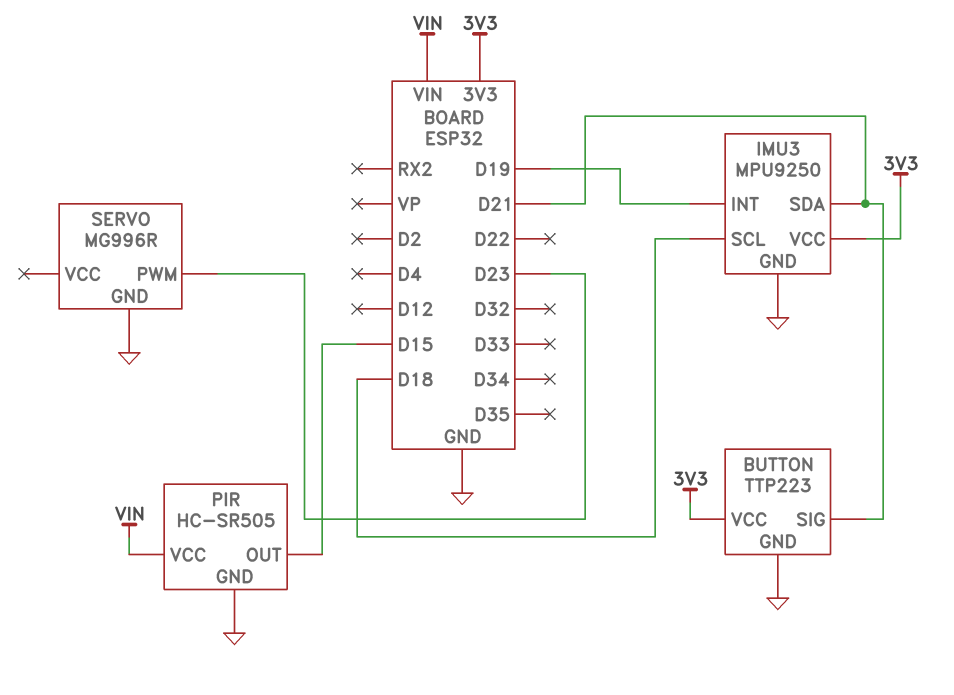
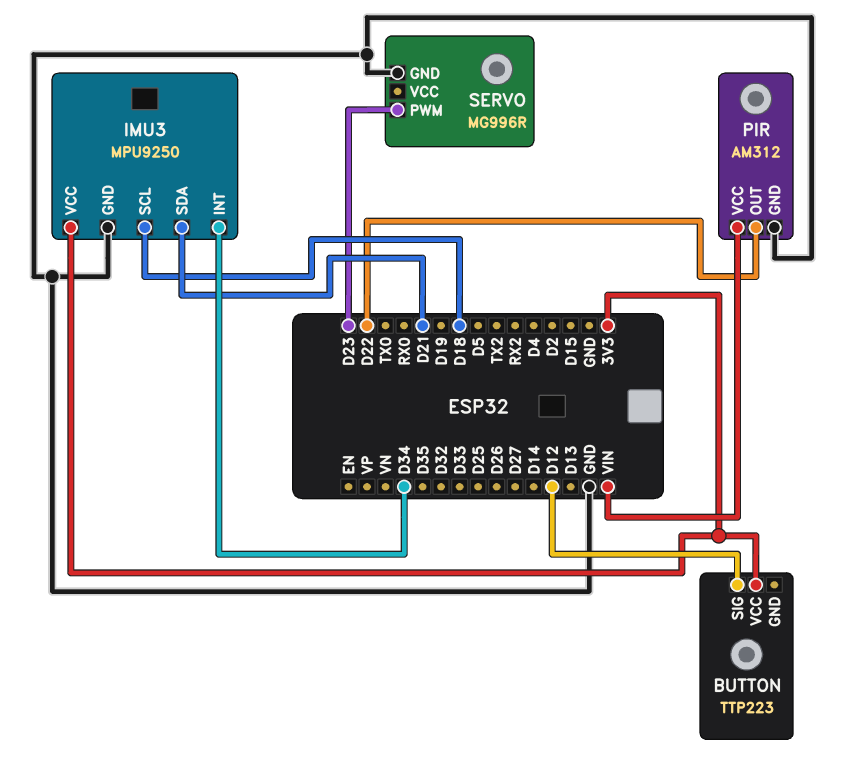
BUTTON pin GND: GND -> none
BUTTON pin SIG: D21 -> D12
IMU3 pin INT: D19 -> D34
PIR: HC-SR505 -> AM312
PIR pin OUT: D15 -> D22

